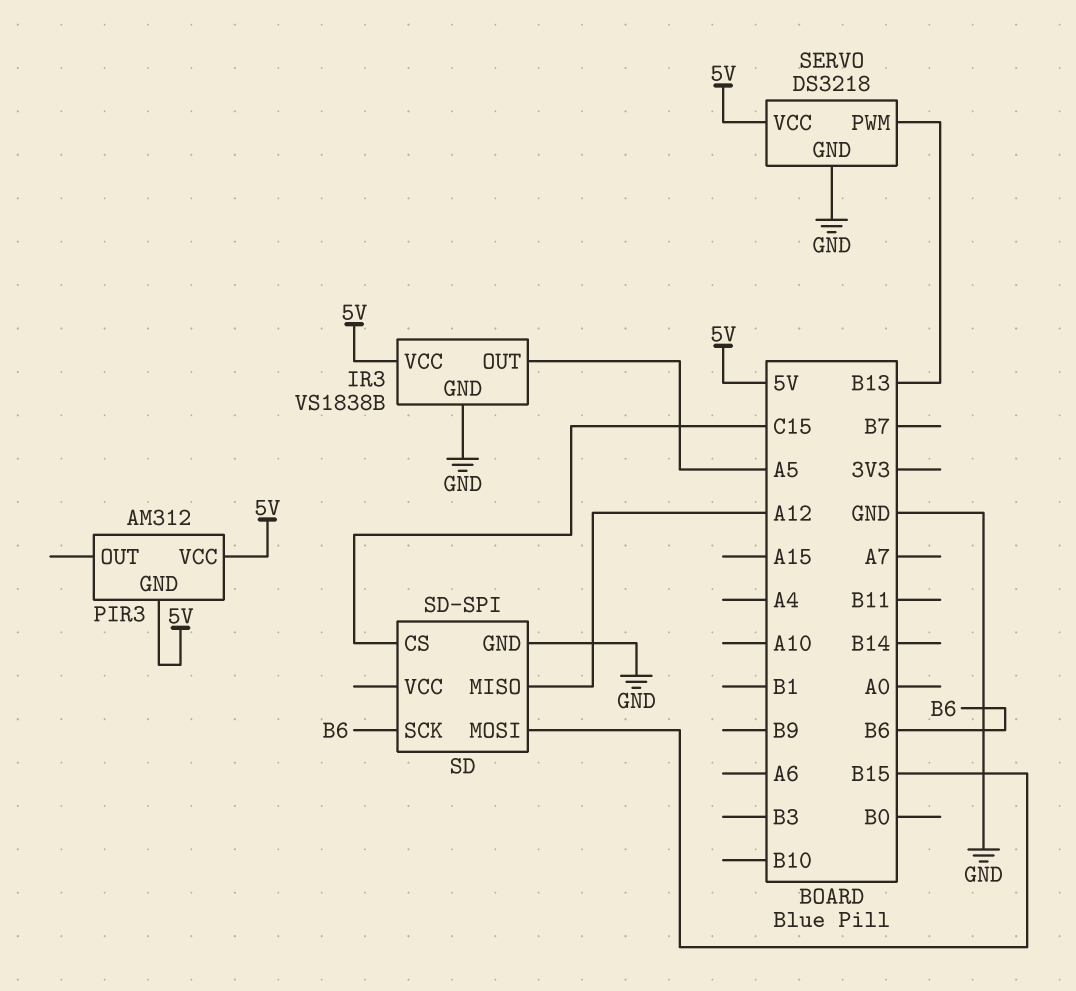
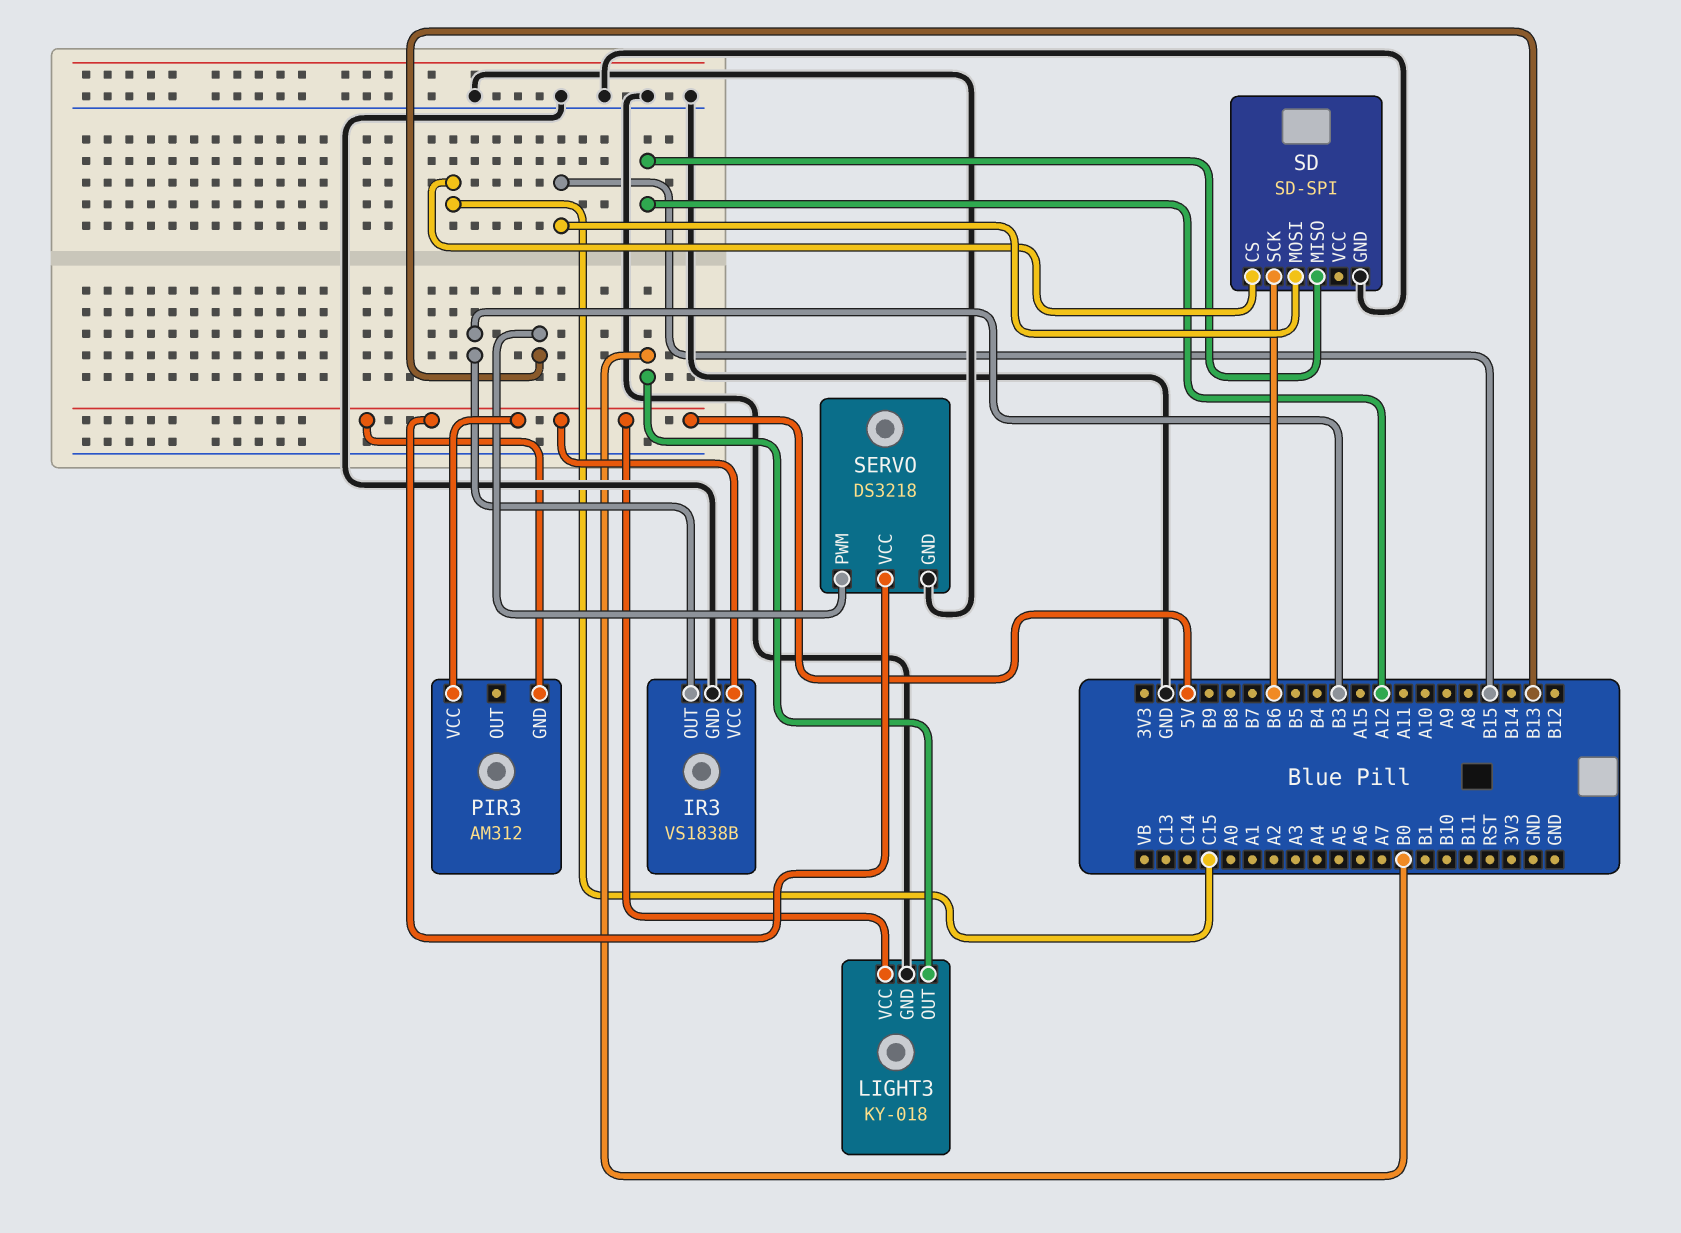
IR3 pin OUT: A5 -> B3
LIGHT3: none -> KY-018
LIGHT3 pin GND: none -> GND
LIGHT3 pin OUT: none -> B0
LIGHT3 pin VCC: none -> 5V

